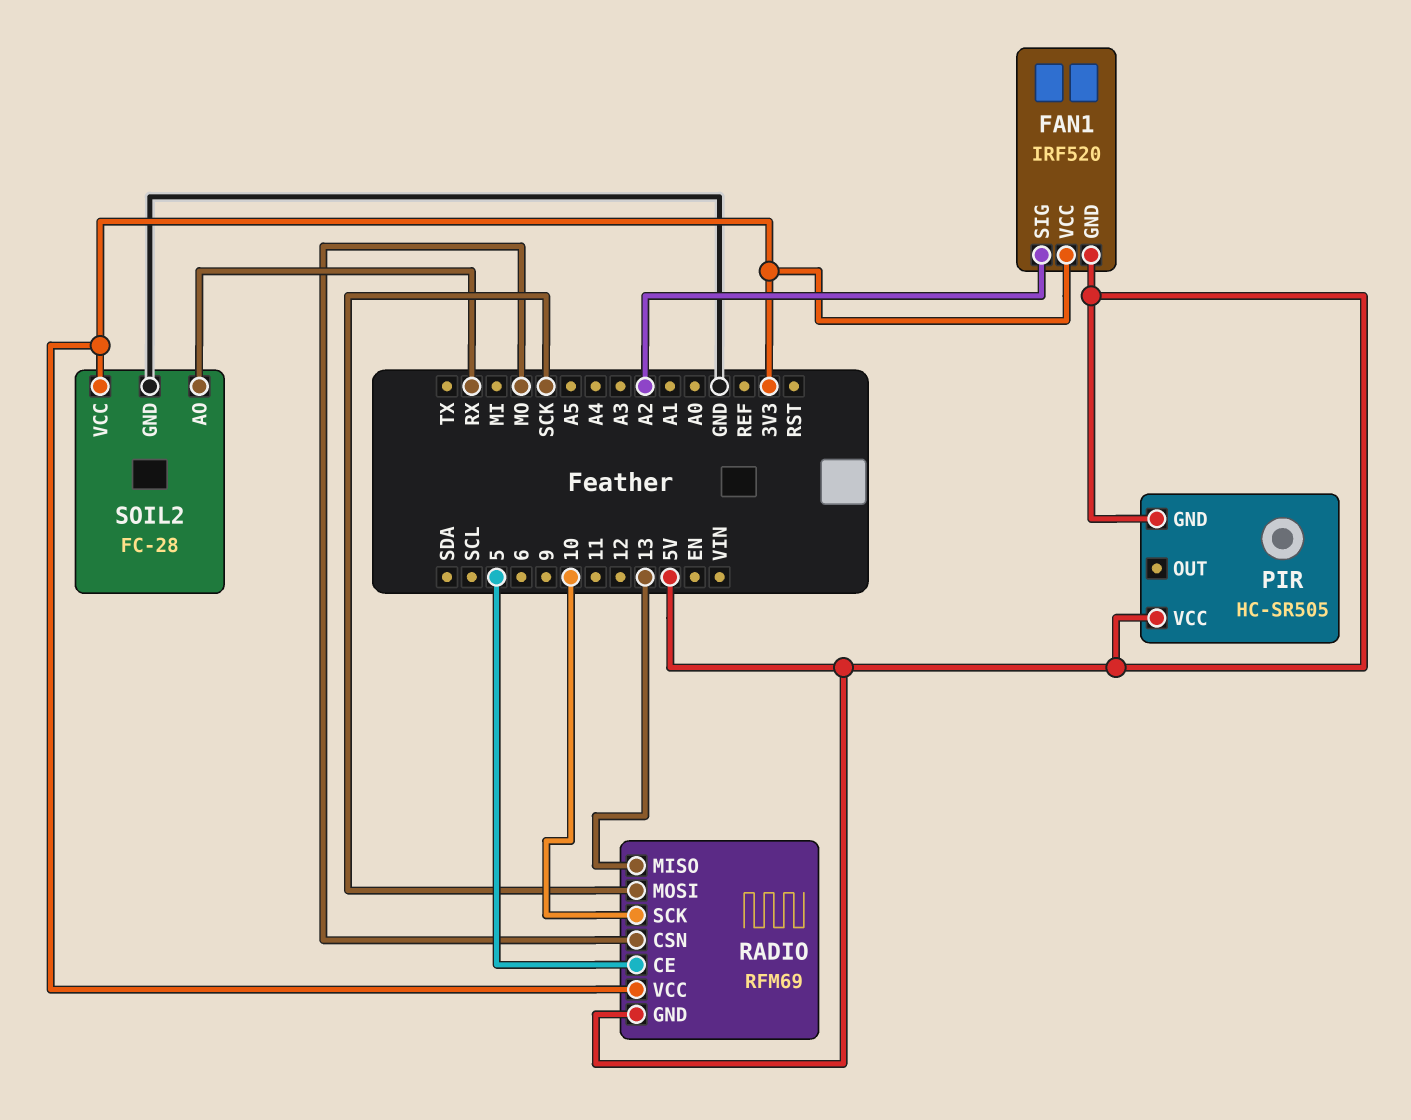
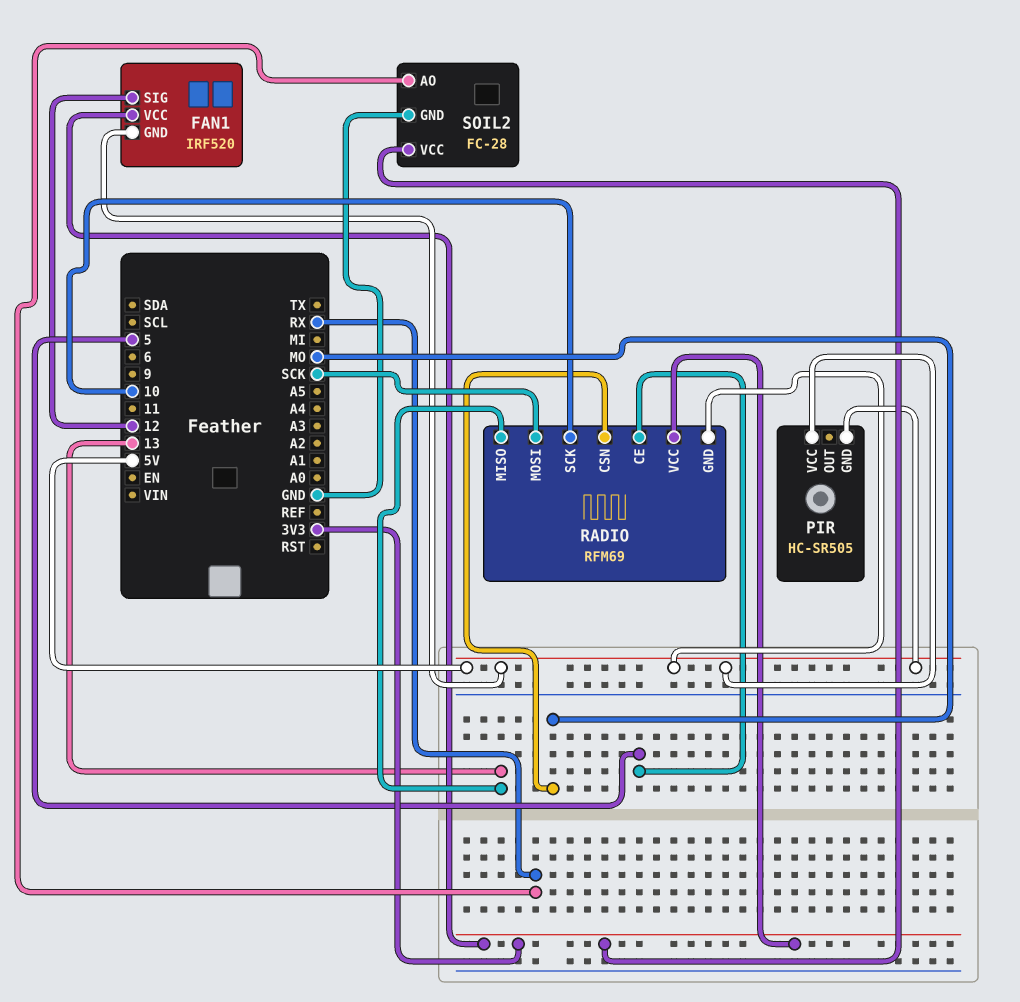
FAN1 pin SIG: A2 -> 12

